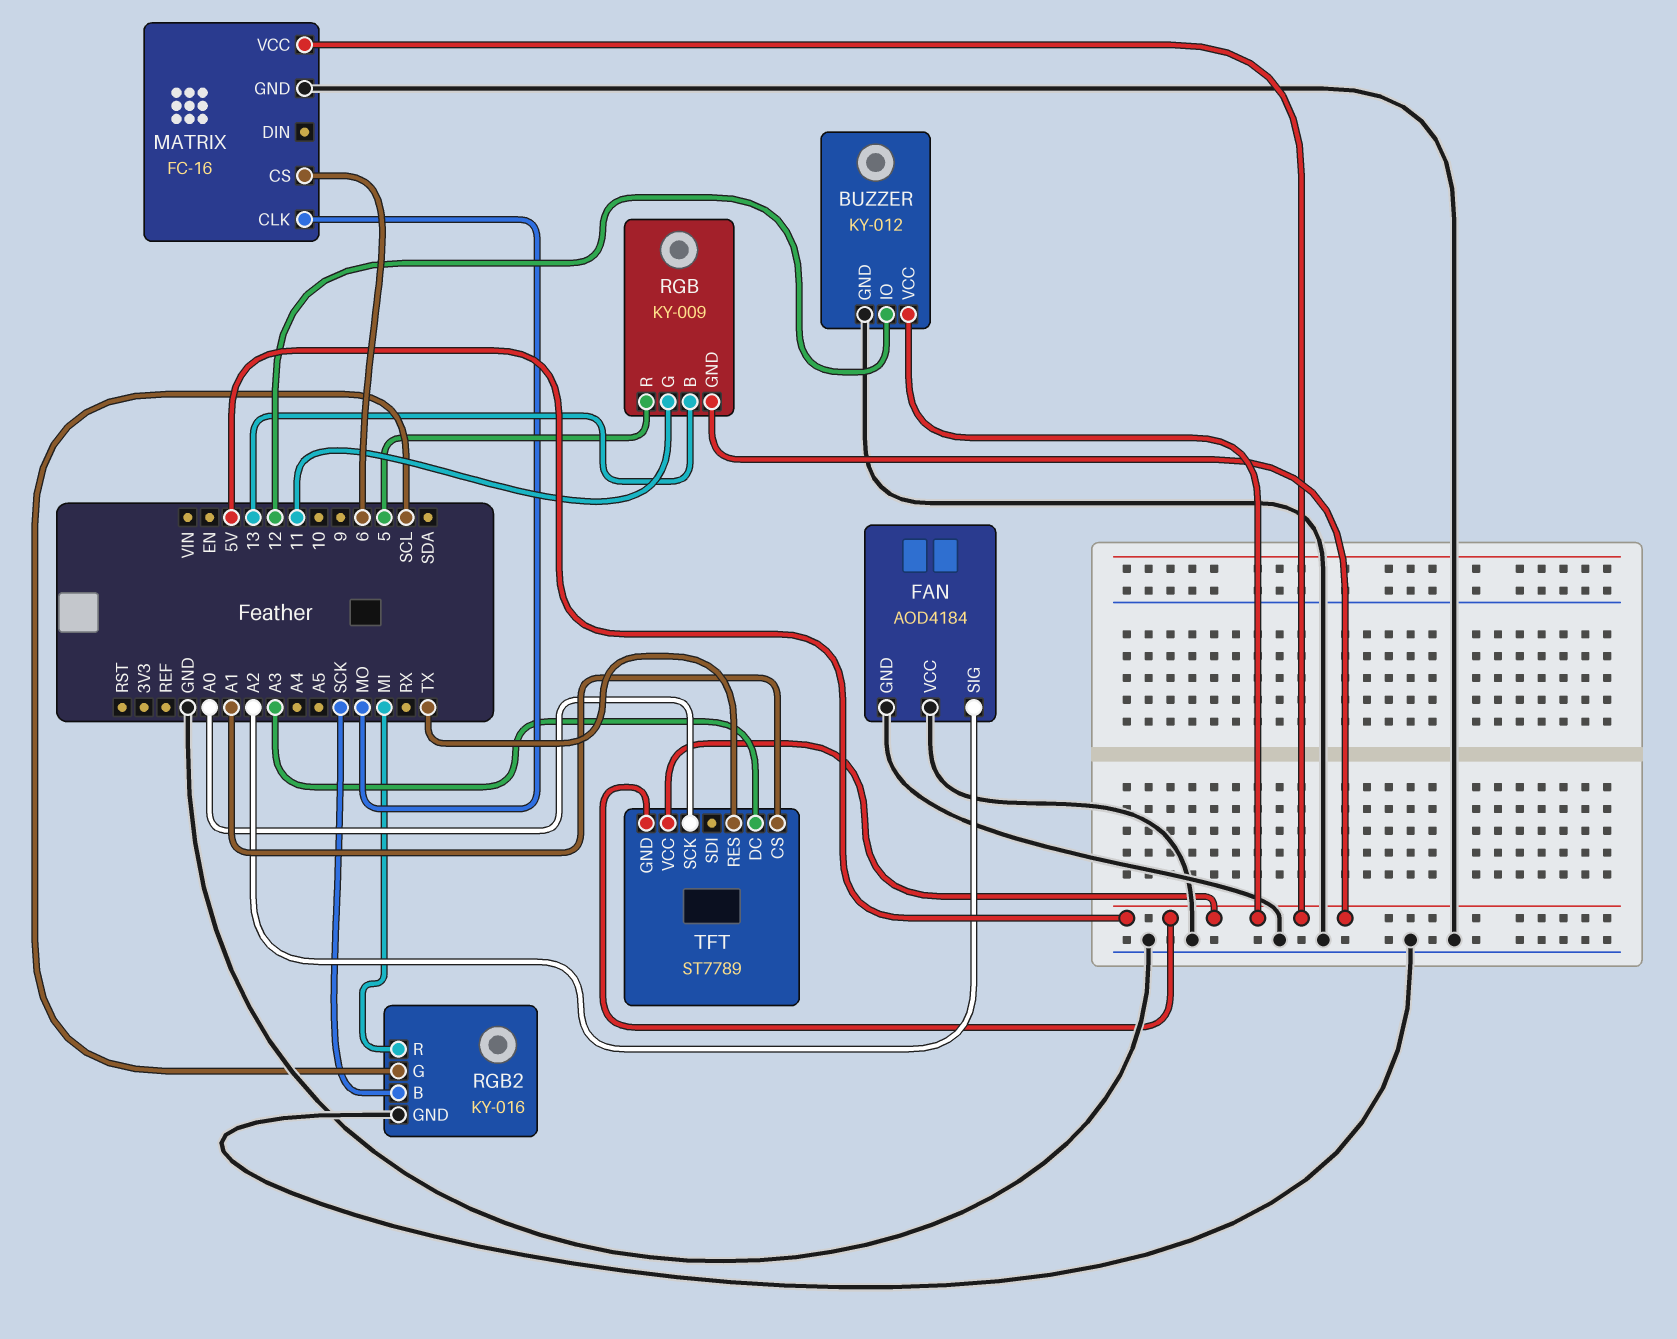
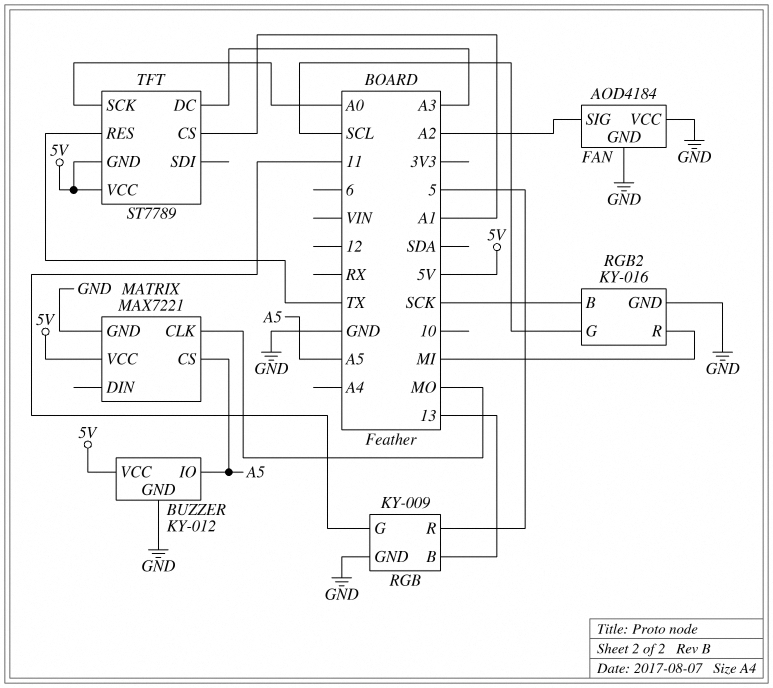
BUZZER pin IO: 12 -> A5
MATRIX: FC-16 -> MAX7221
MATRIX pin CS: 6 -> A5
RGB pin GND: 5V -> GND

